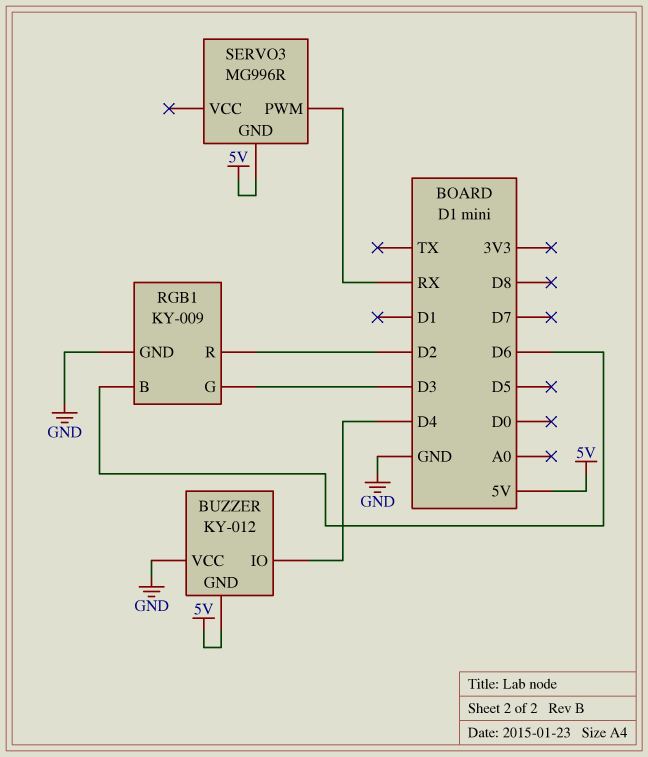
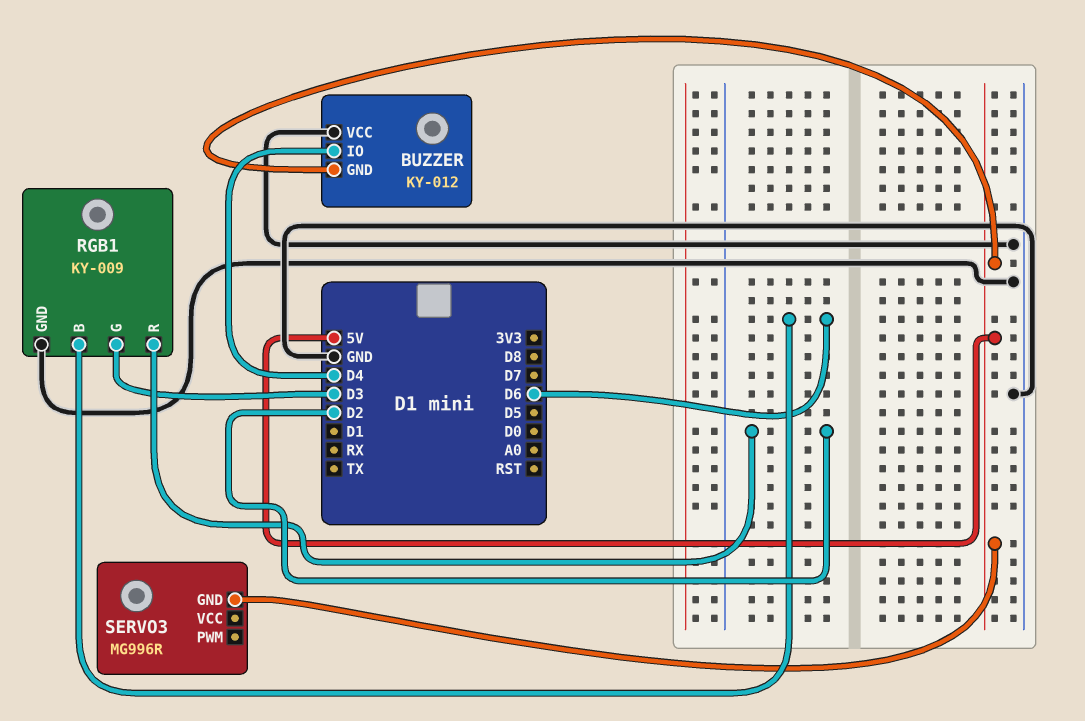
SERVO3 pin PWM: RX -> none

